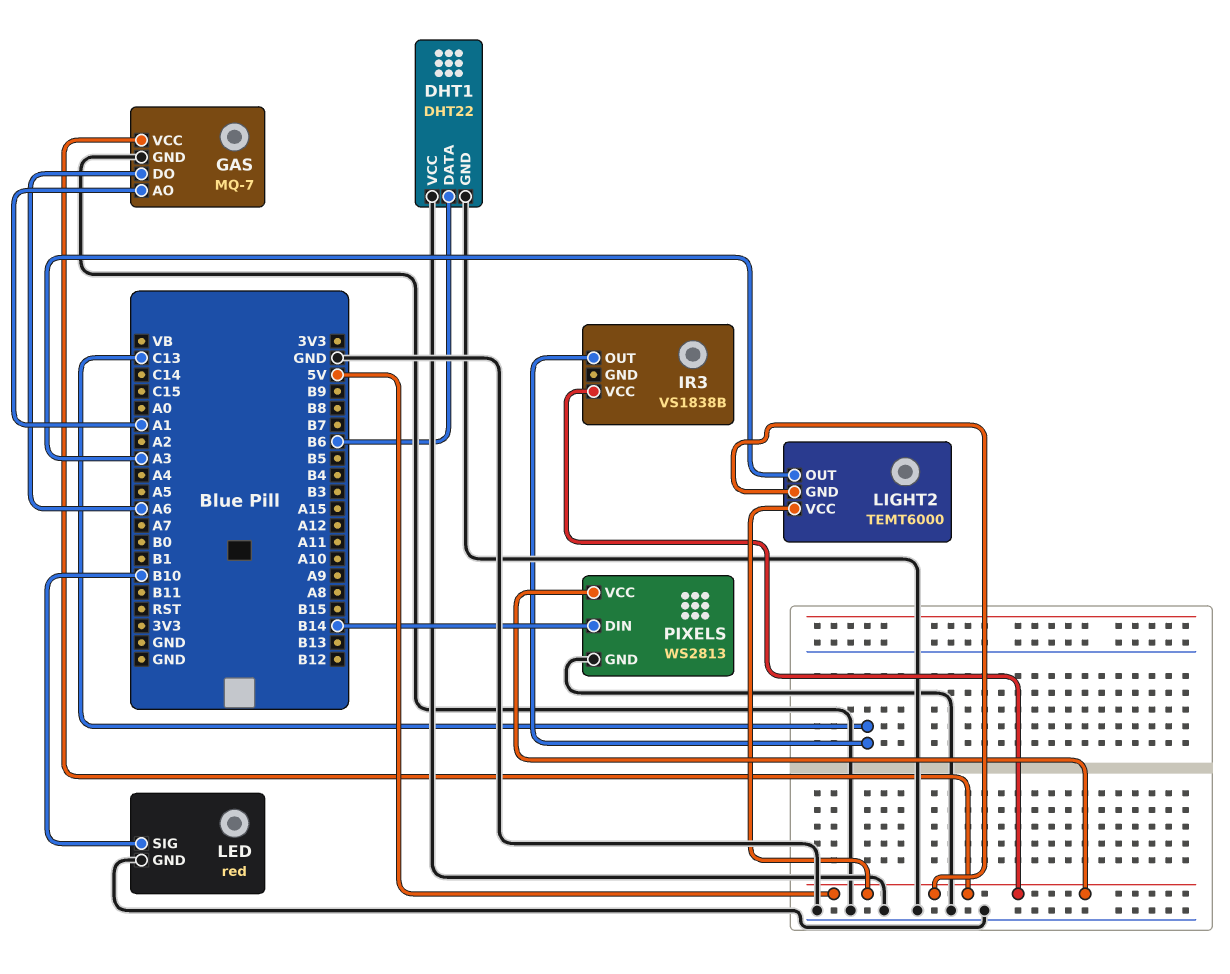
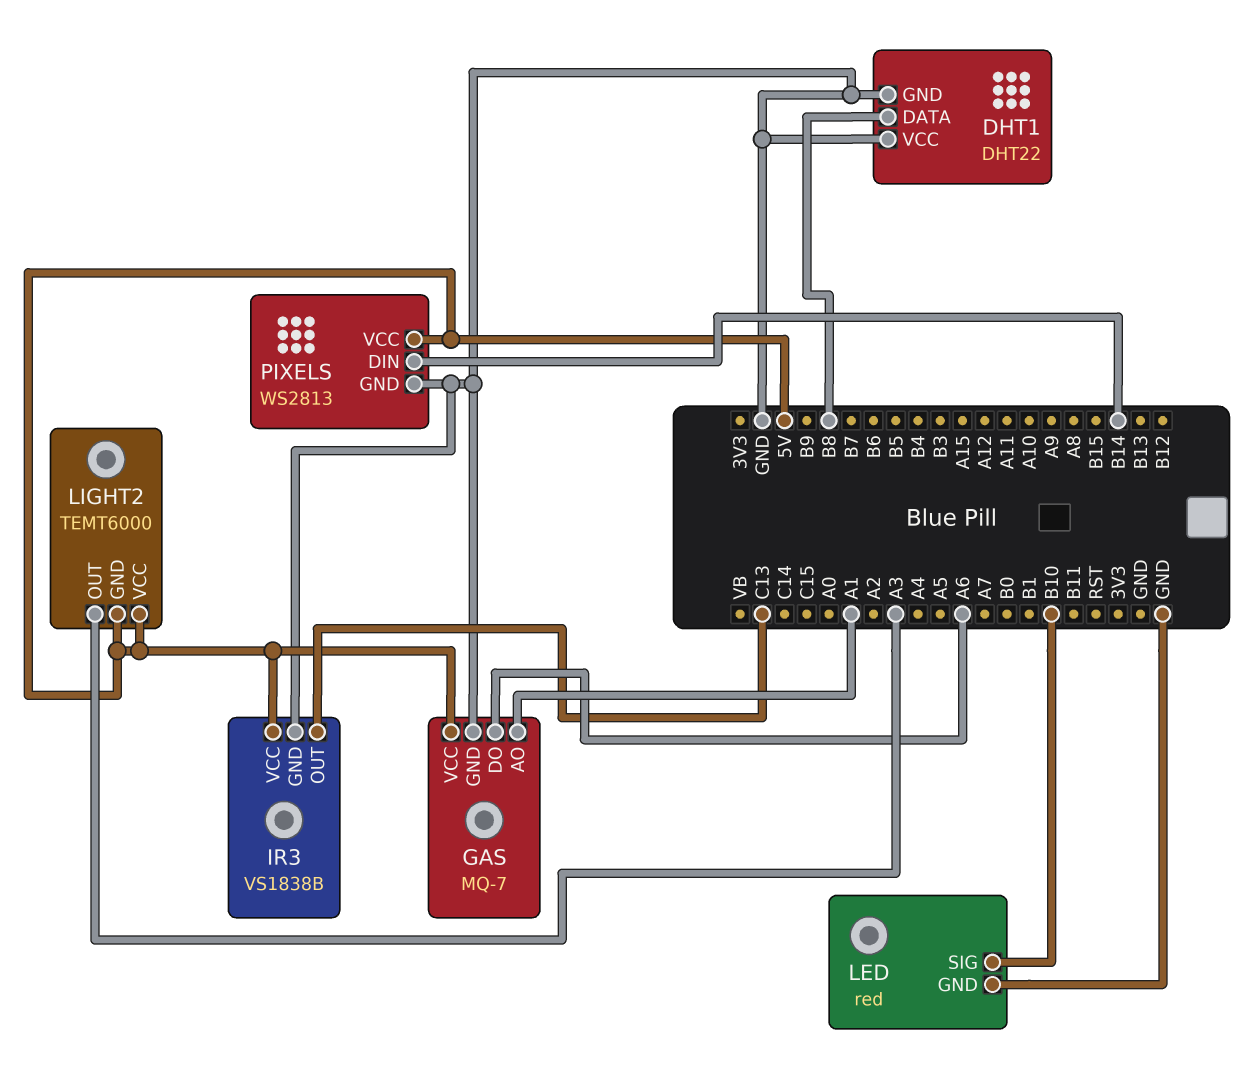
DHT1 pin DATA: B6 -> B8
IR3 pin GND: none -> GND

